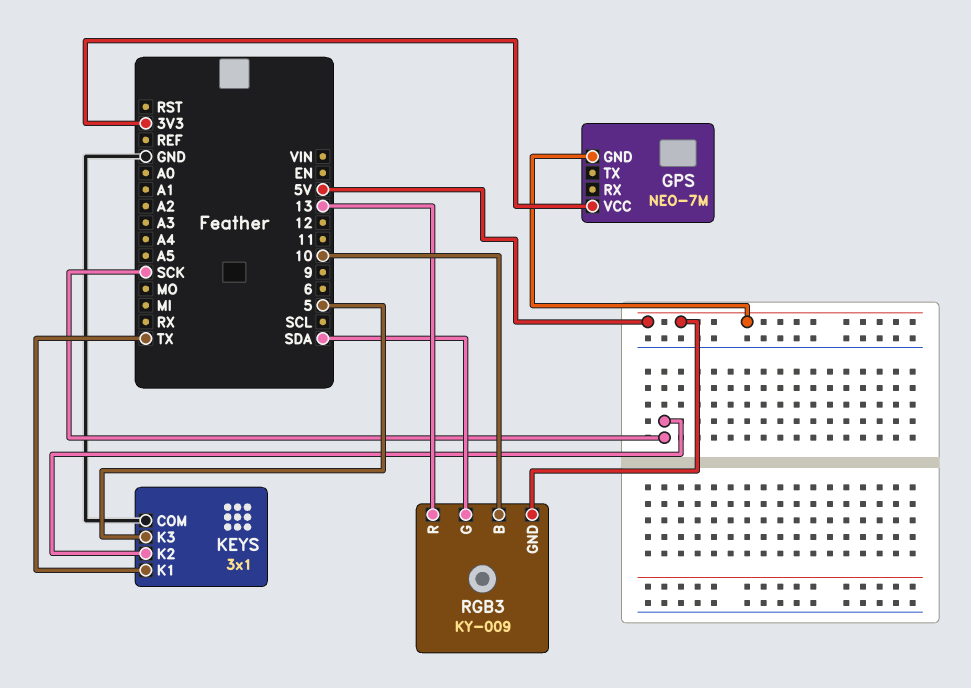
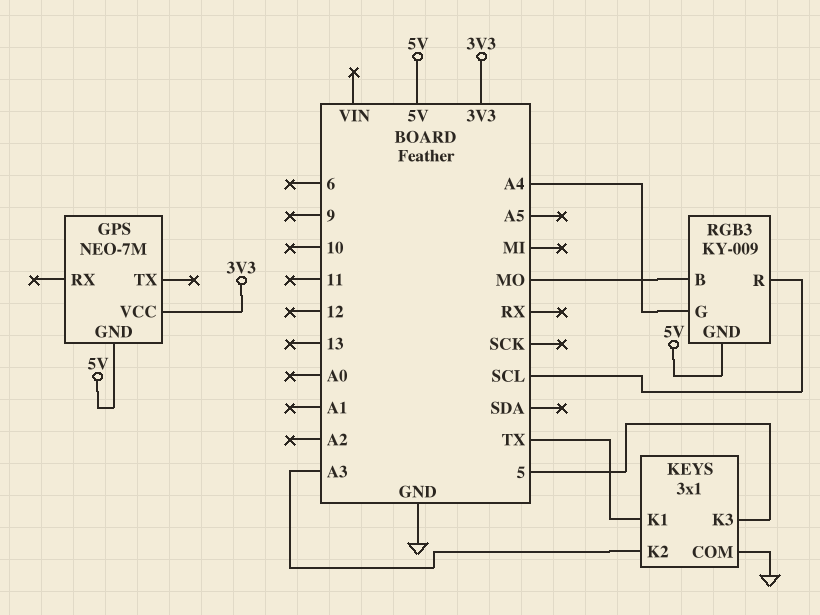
KEYS pin K2: SCK -> A3
RGB3 pin B: 10 -> MO
RGB3 pin G: SDA -> A4
RGB3 pin R: 13 -> SCL

